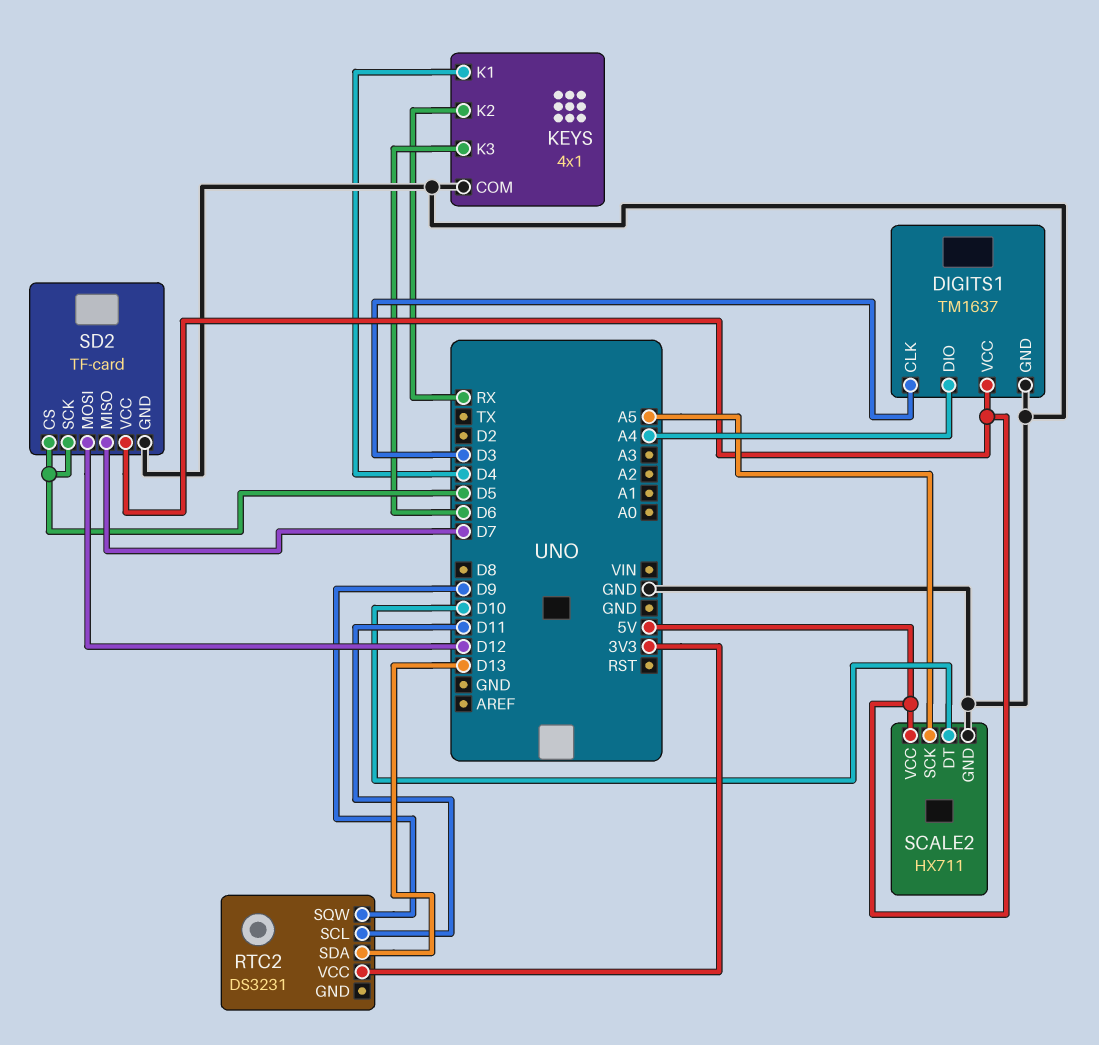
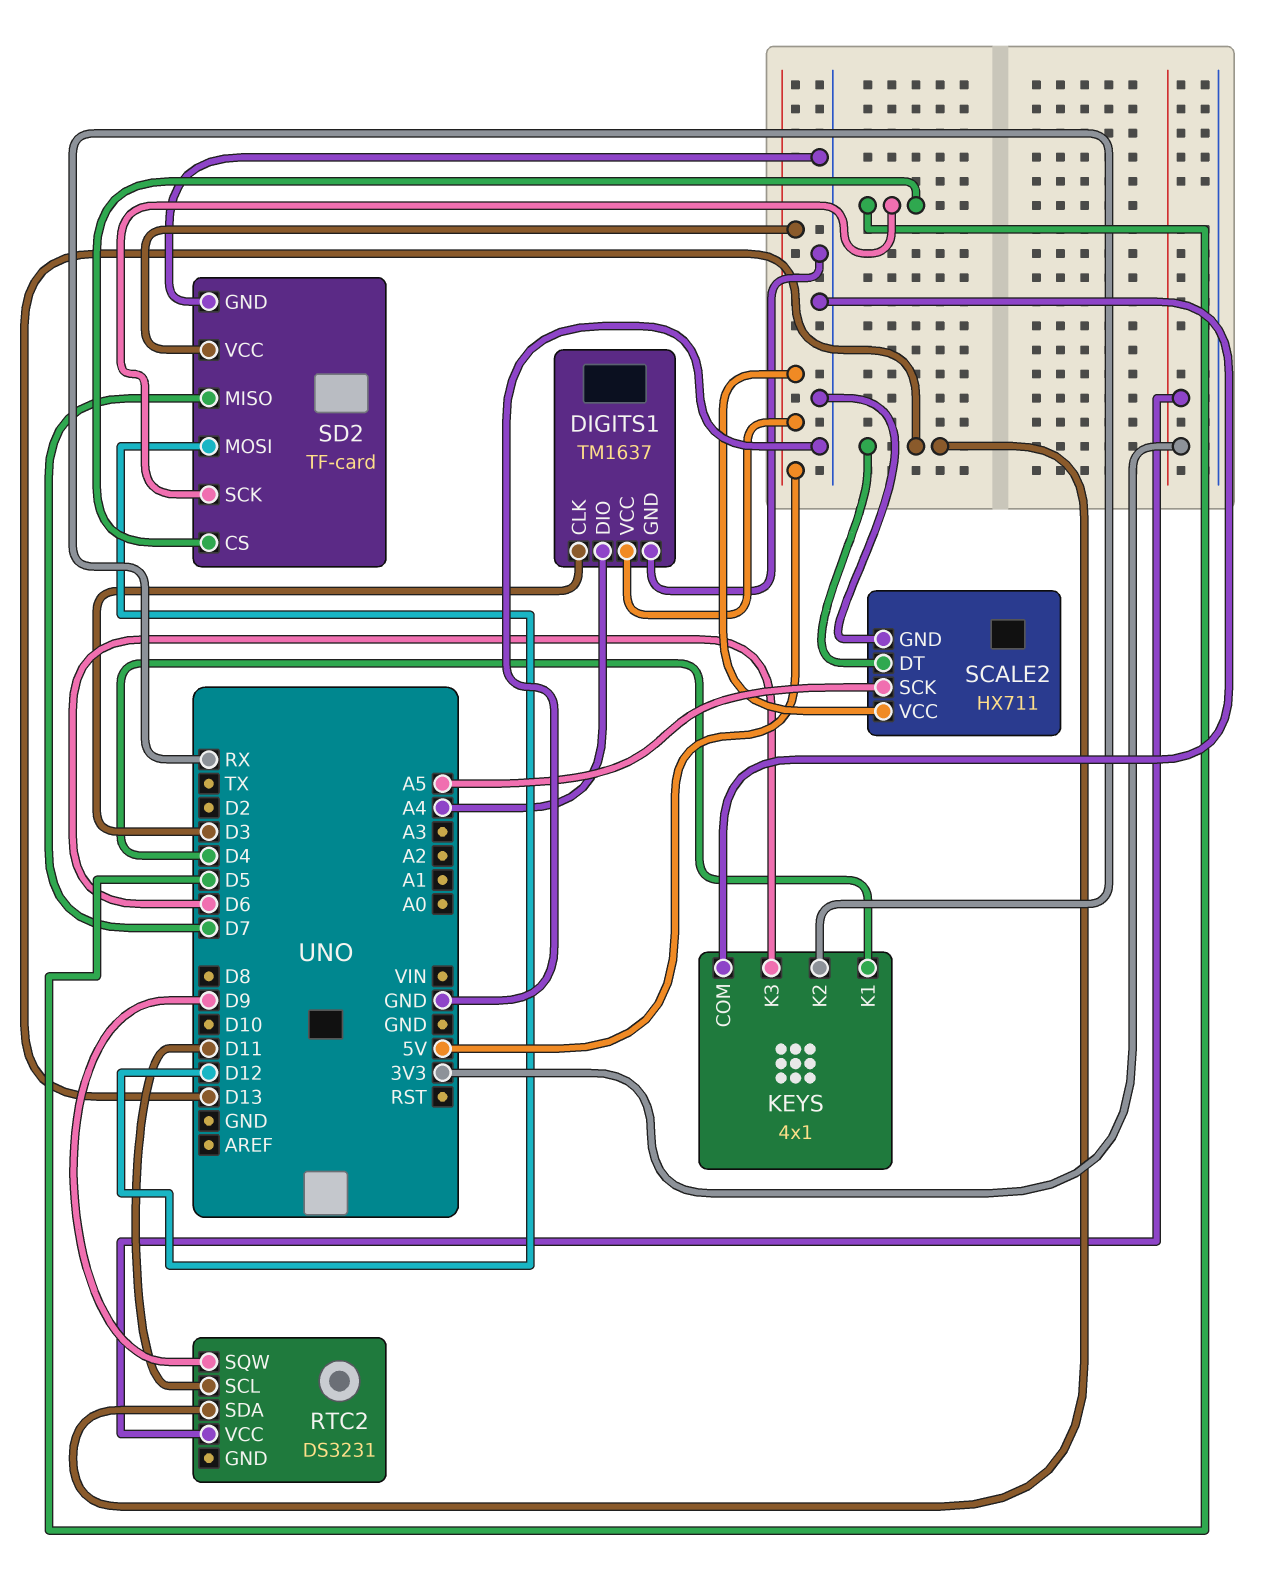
SCALE2 pin DT: D10 -> D13

